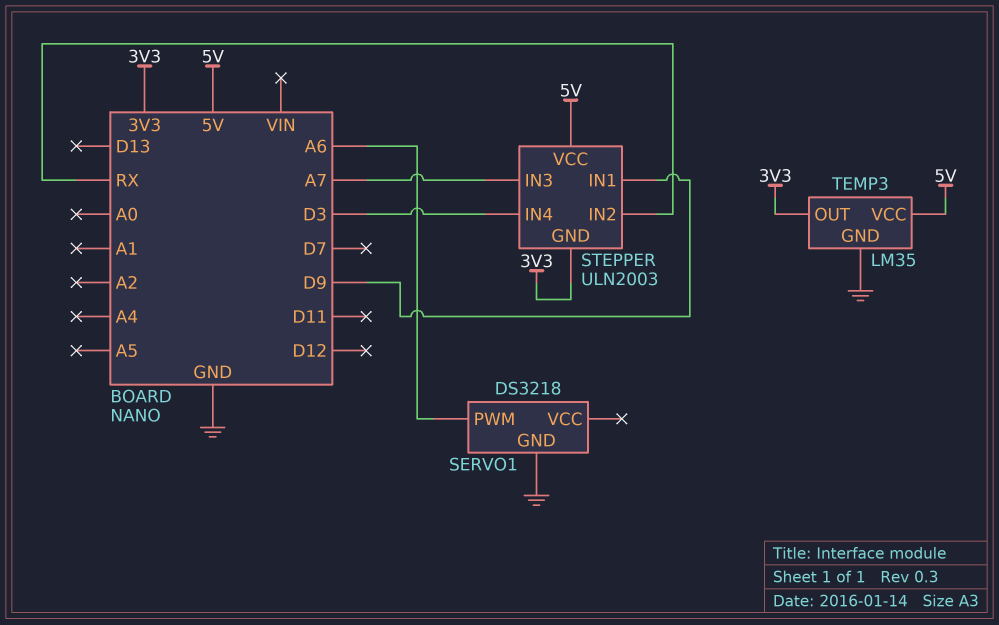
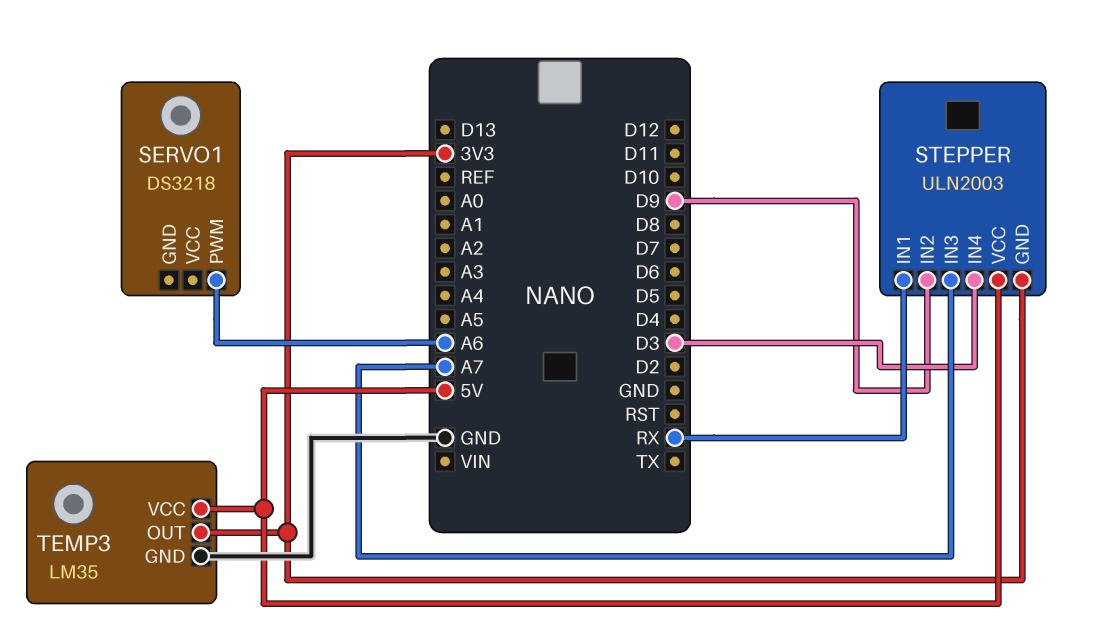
SERVO1 pin GND: GND -> none
STEPPER pin IN1: D9 -> RX
STEPPER pin IN2: RX -> D9

